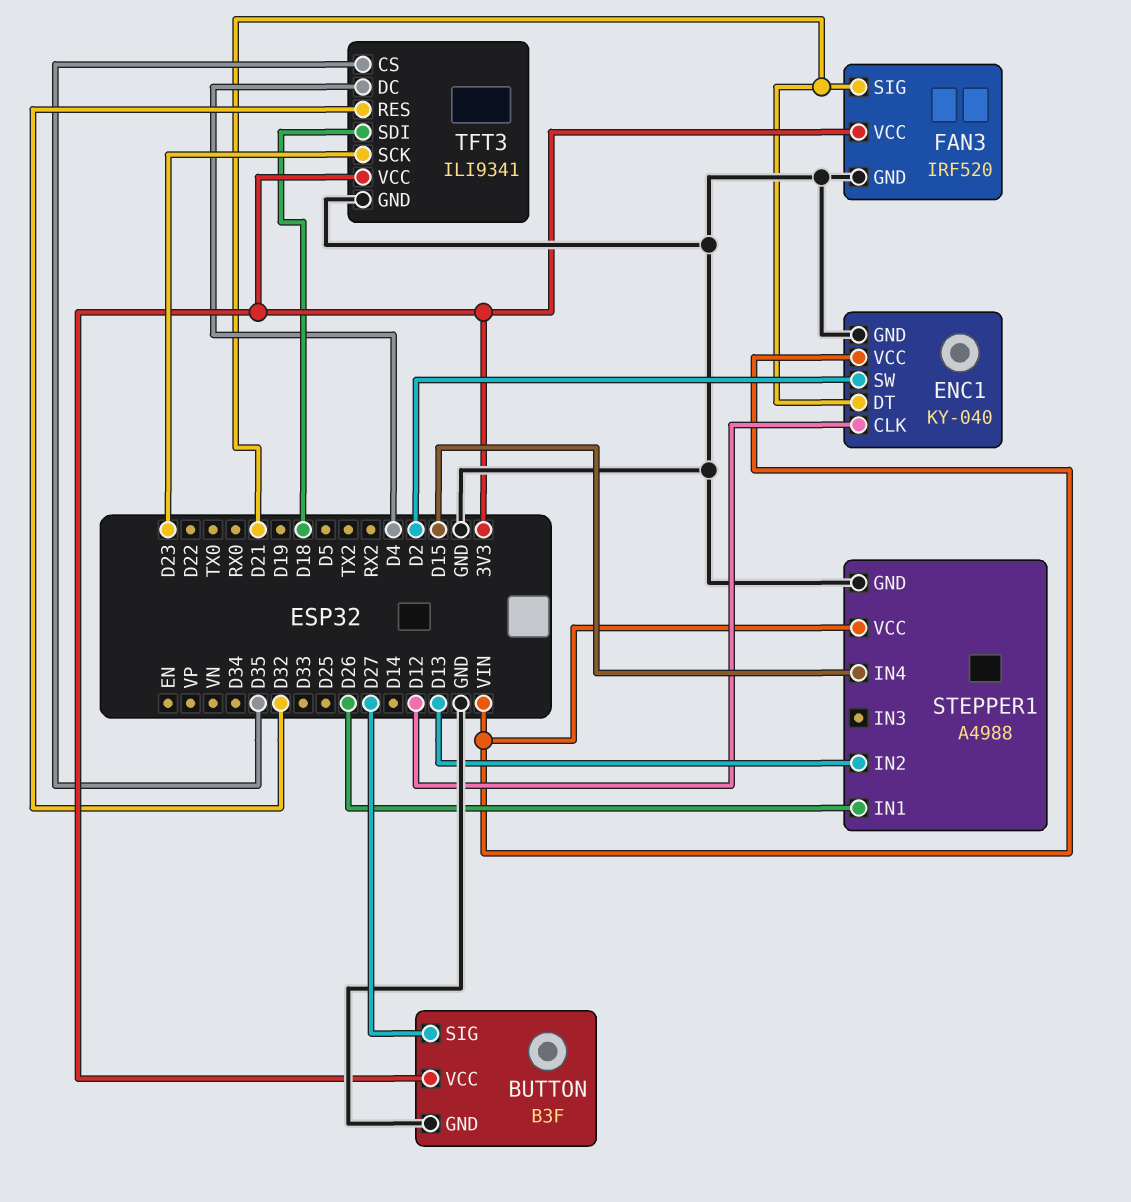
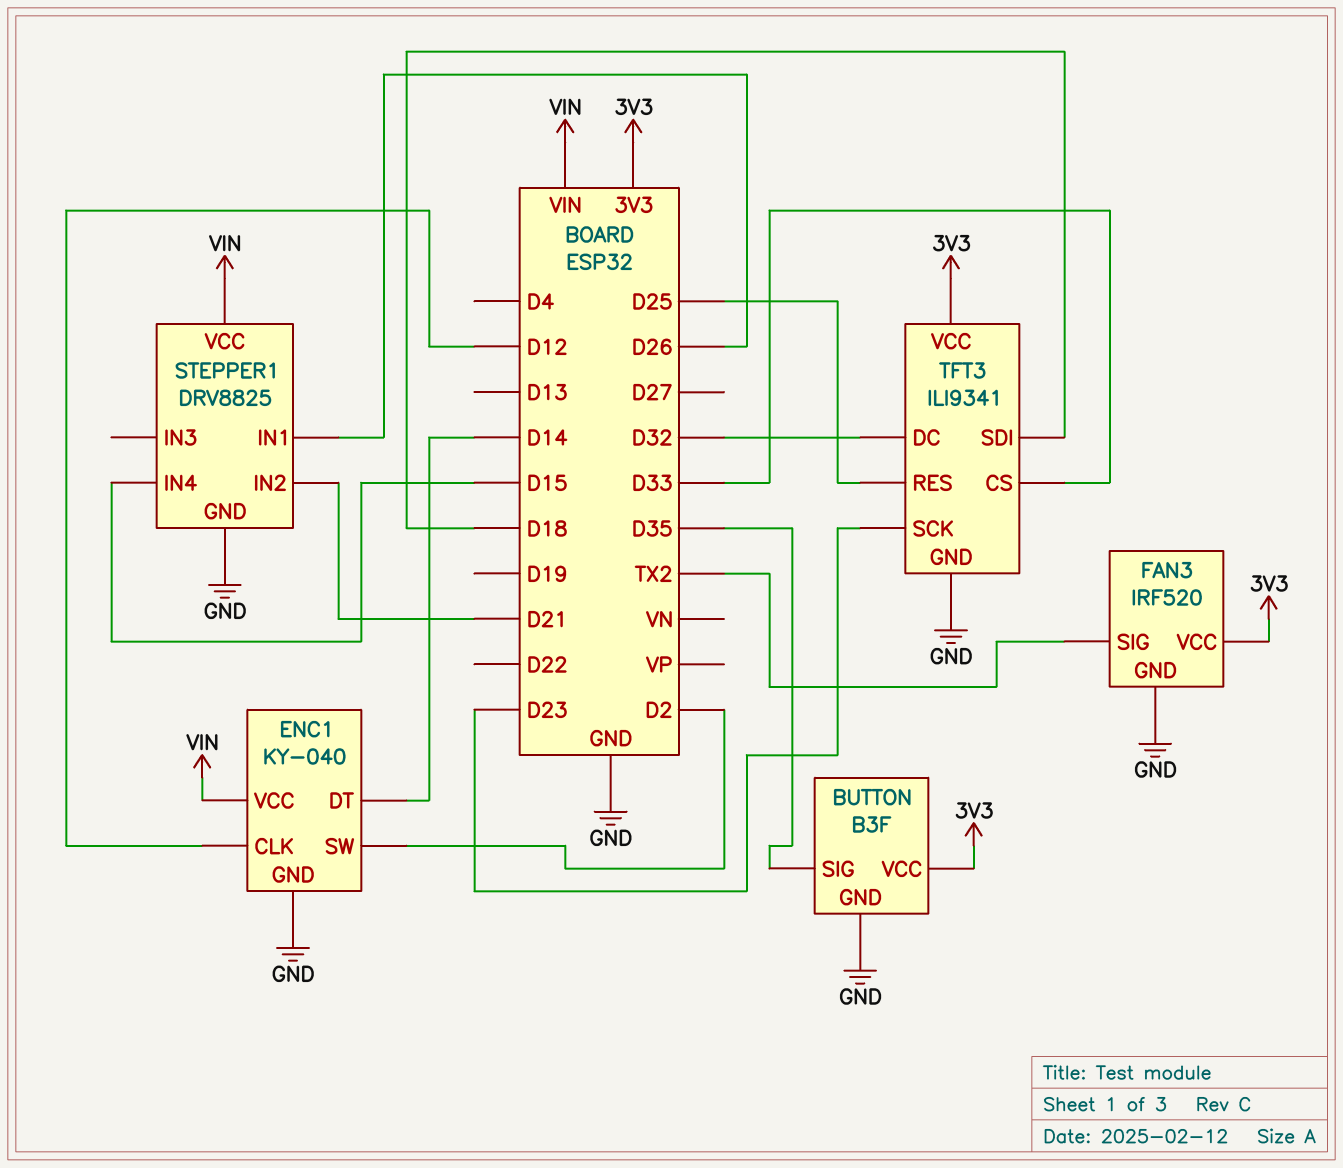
BUTTON pin SIG: D27 -> D35
ENC1 pin DT: D21 -> D14
FAN3 pin SIG: D21 -> TX2
STEPPER1: A4988 -> DRV8825
STEPPER1 pin IN2: D13 -> D21
TFT3 pin CS: D35 -> D33
TFT3 pin DC: D4 -> D32
TFT3 pin RES: D32 -> D25

